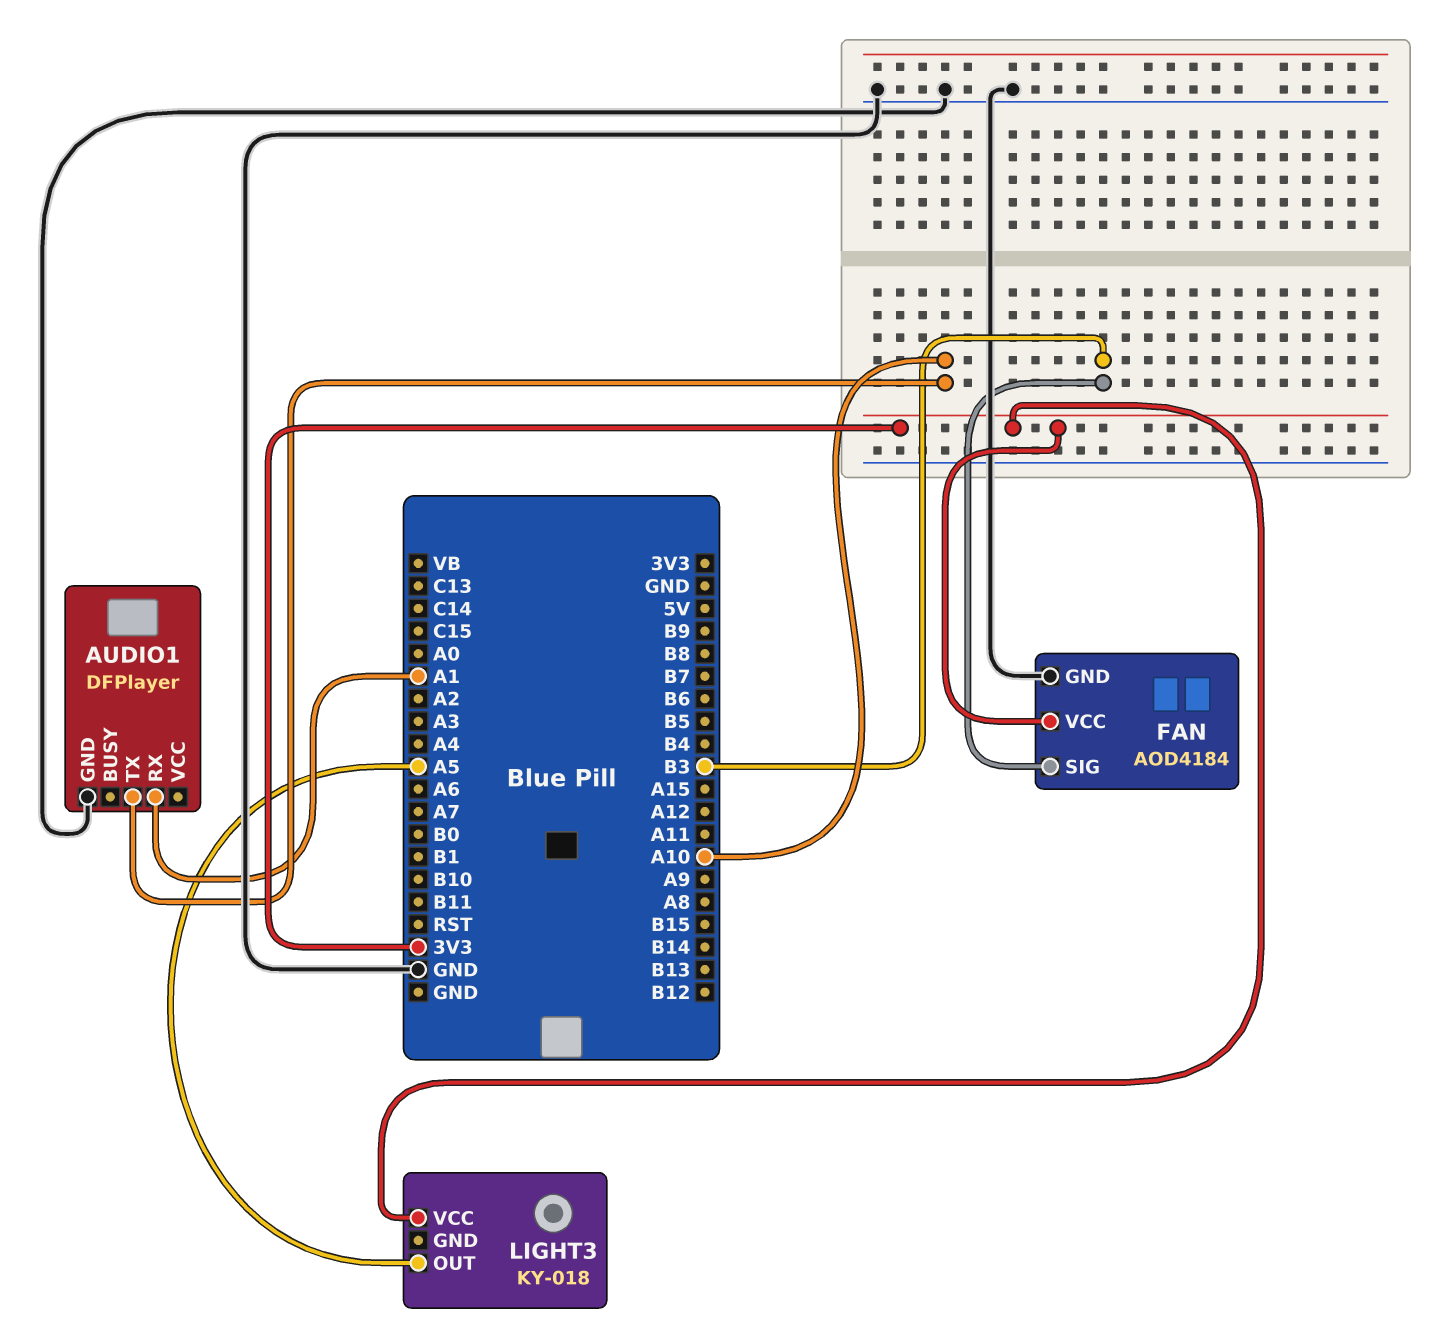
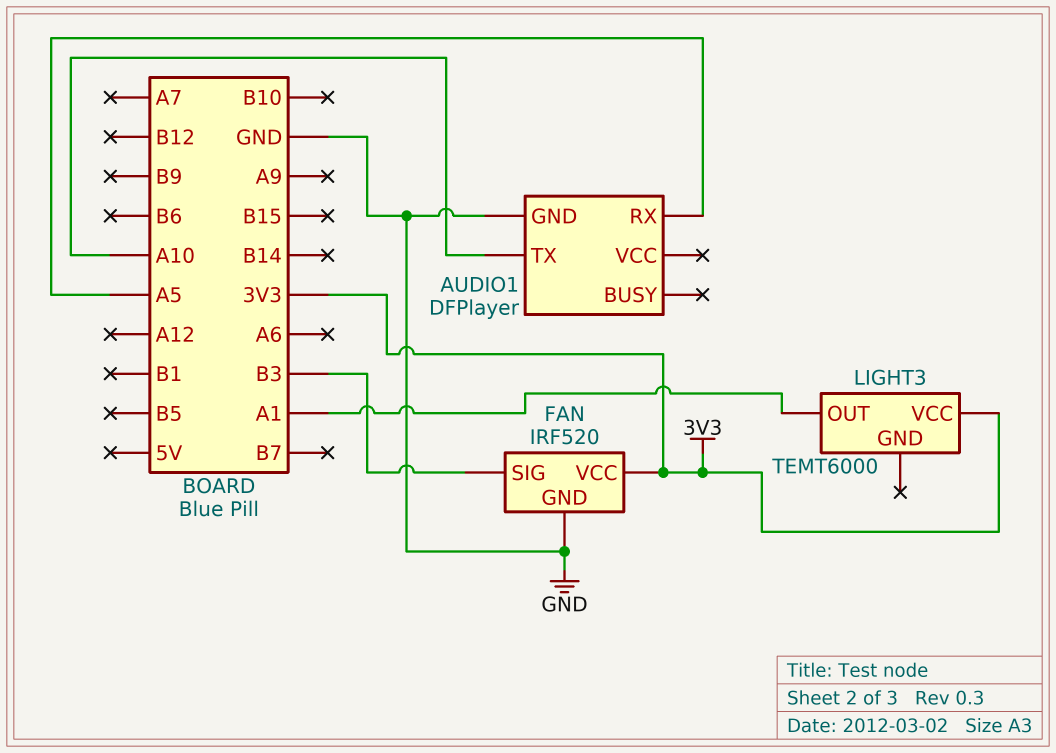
AUDIO1 pin RX: A1 -> A5
FAN: AOD4184 -> IRF520
LIGHT3: KY-018 -> TEMT6000
LIGHT3 pin OUT: A5 -> A1

